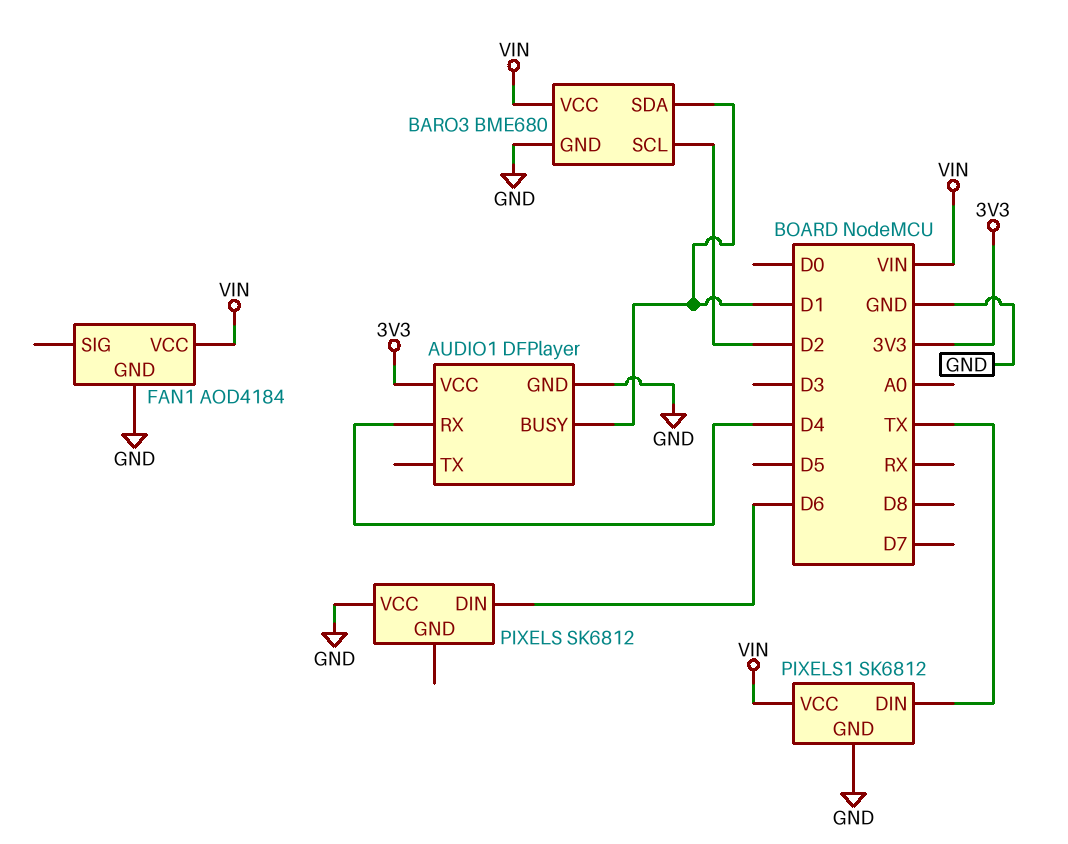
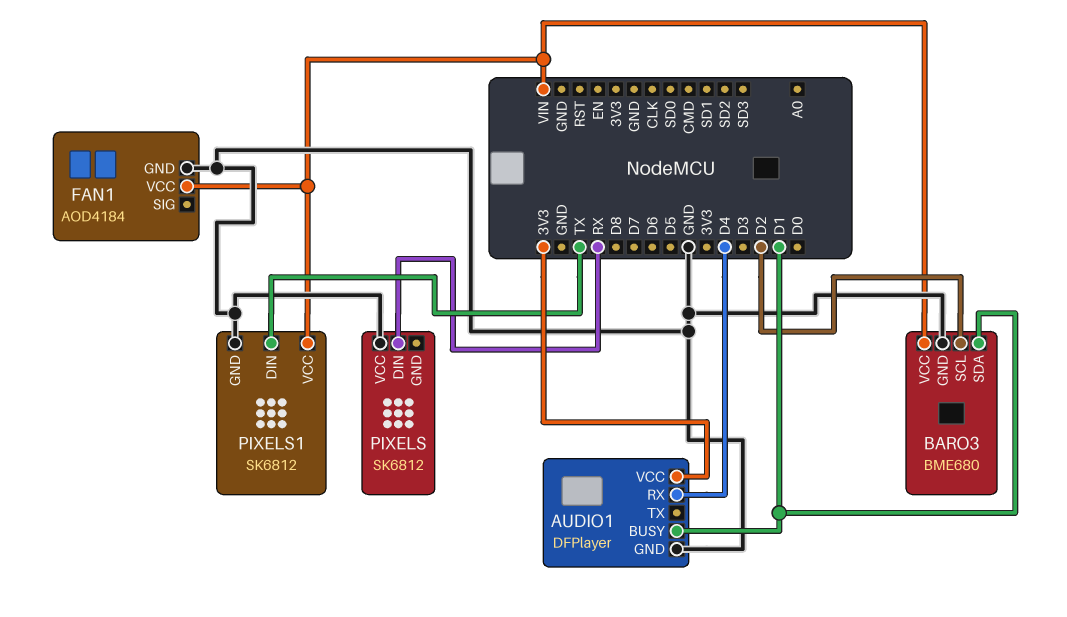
PIXELS pin DIN: D6 -> RX

